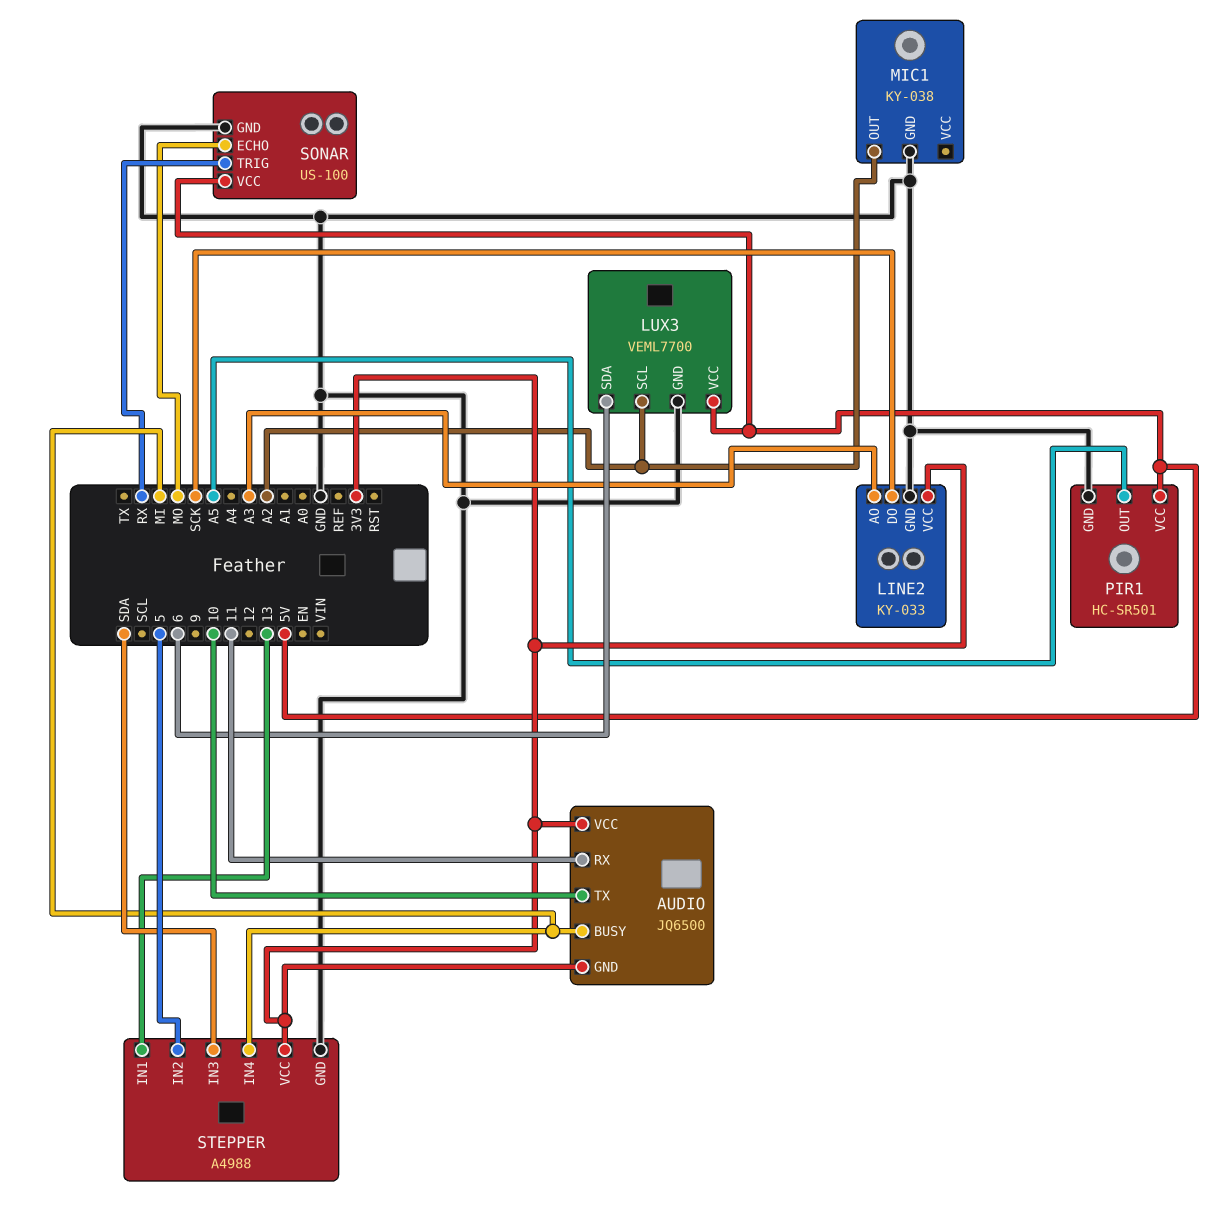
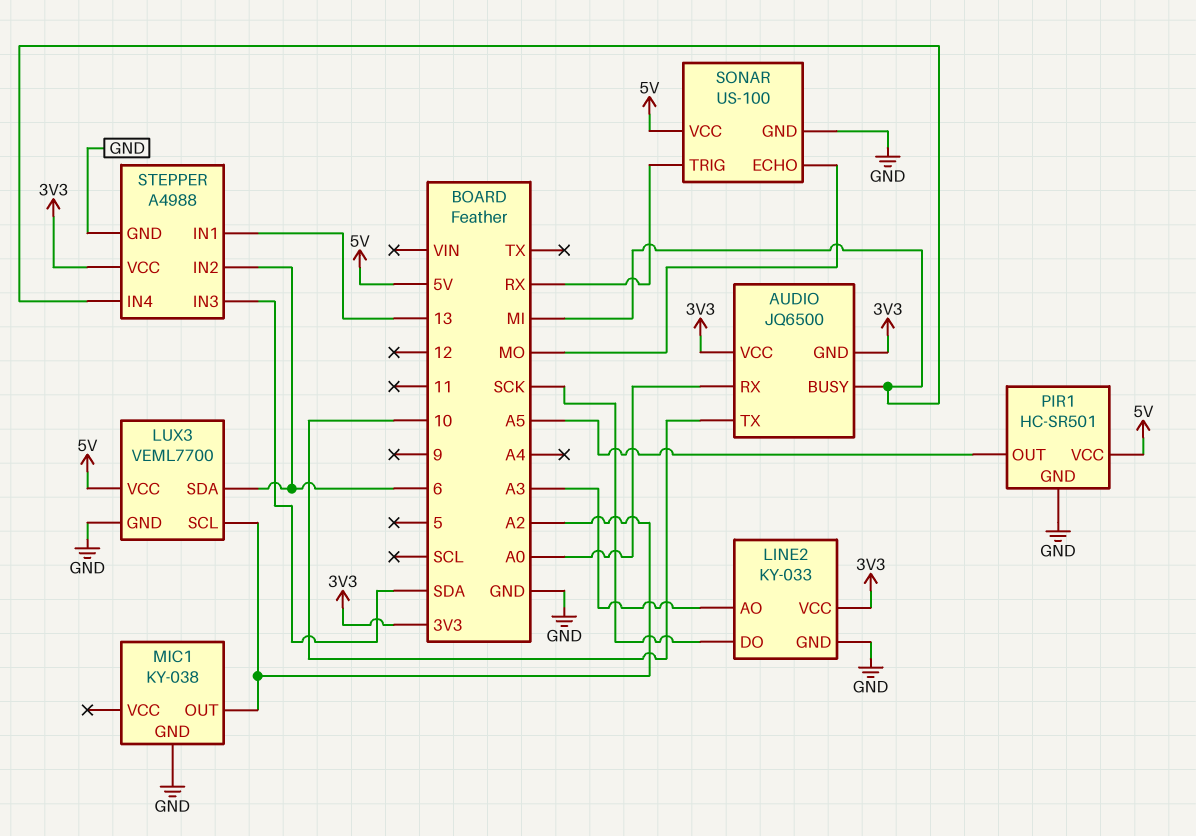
AUDIO pin RX: 11 -> A0
STEPPER pin IN2: 5 -> 6

